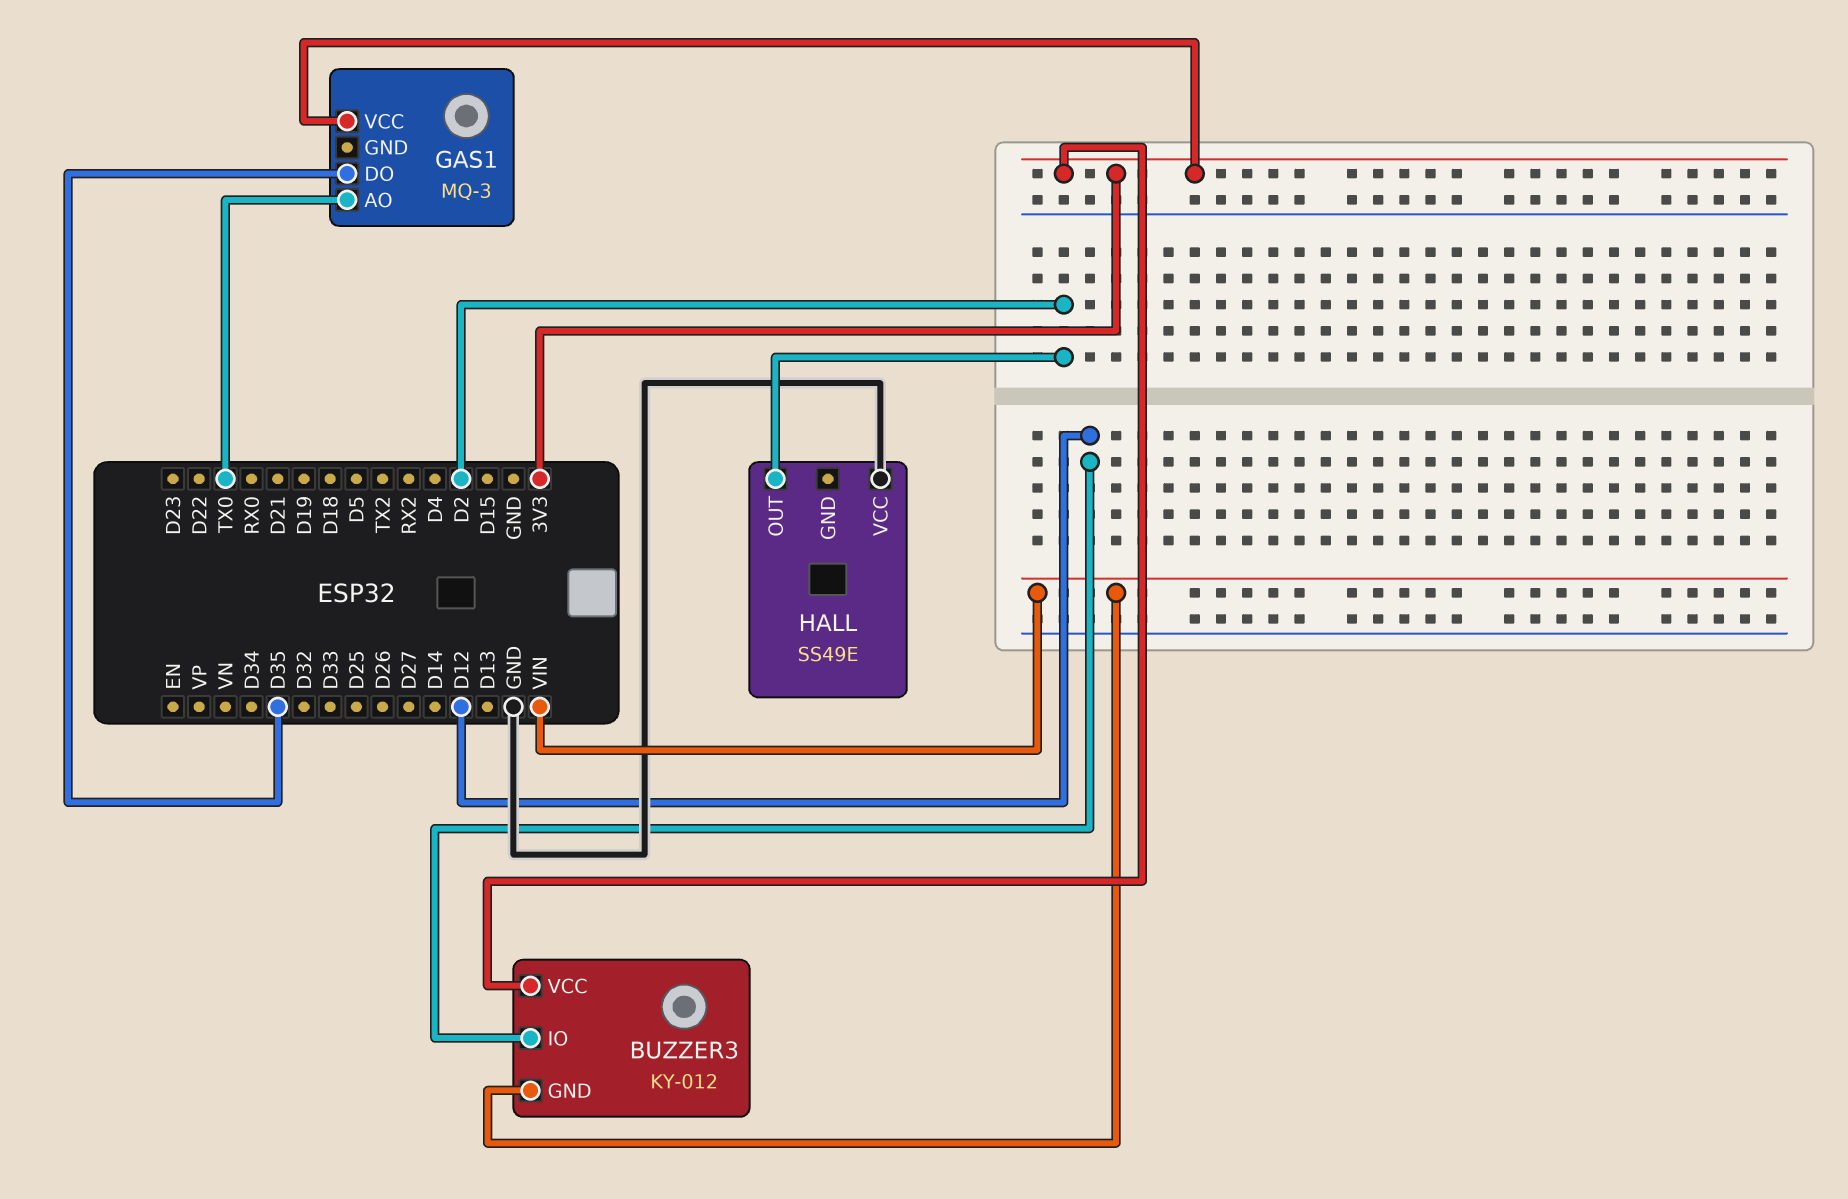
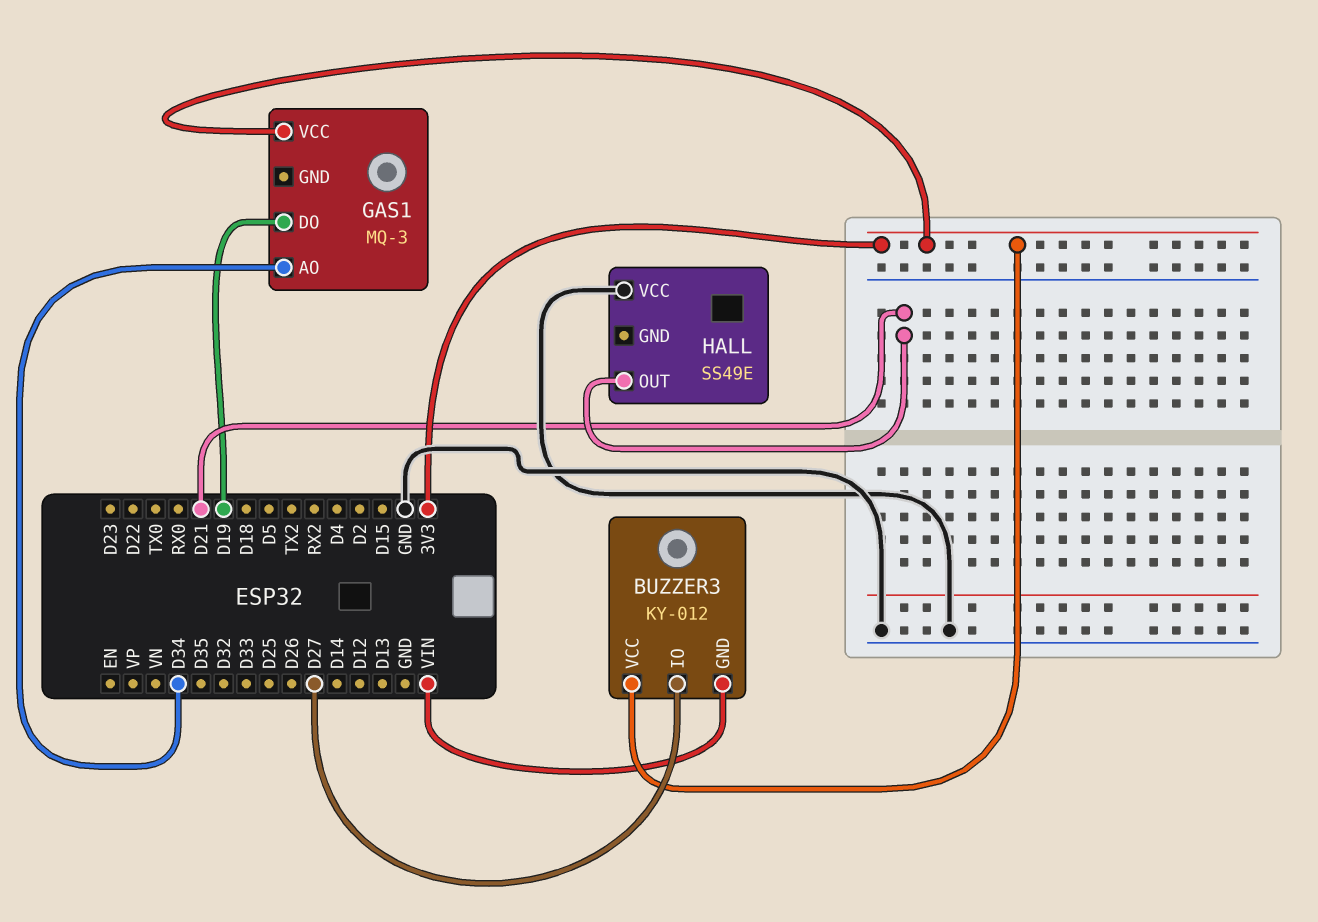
BUZZER3 pin IO: D12 -> D27
GAS1 pin AO: TX0 -> D34
GAS1 pin DO: D35 -> D19
HALL pin OUT: D2 -> D21

